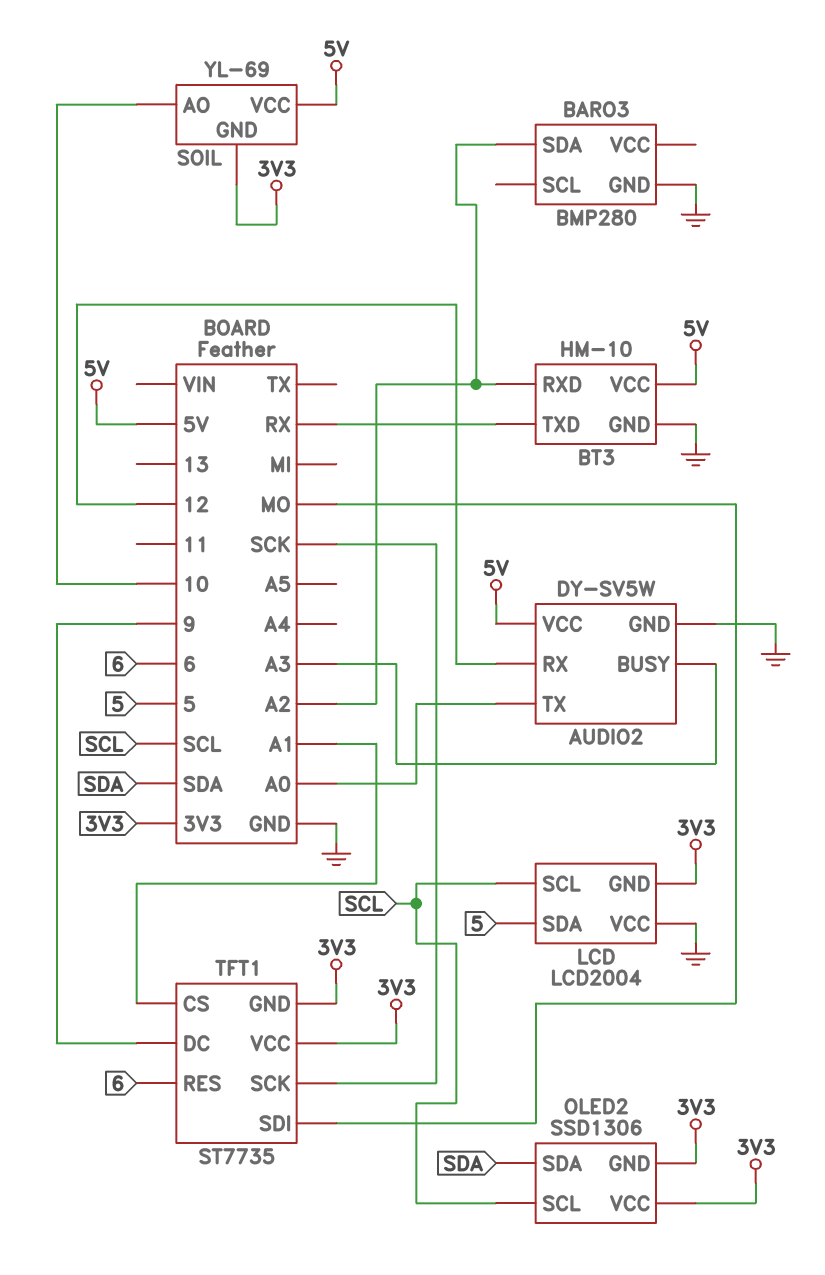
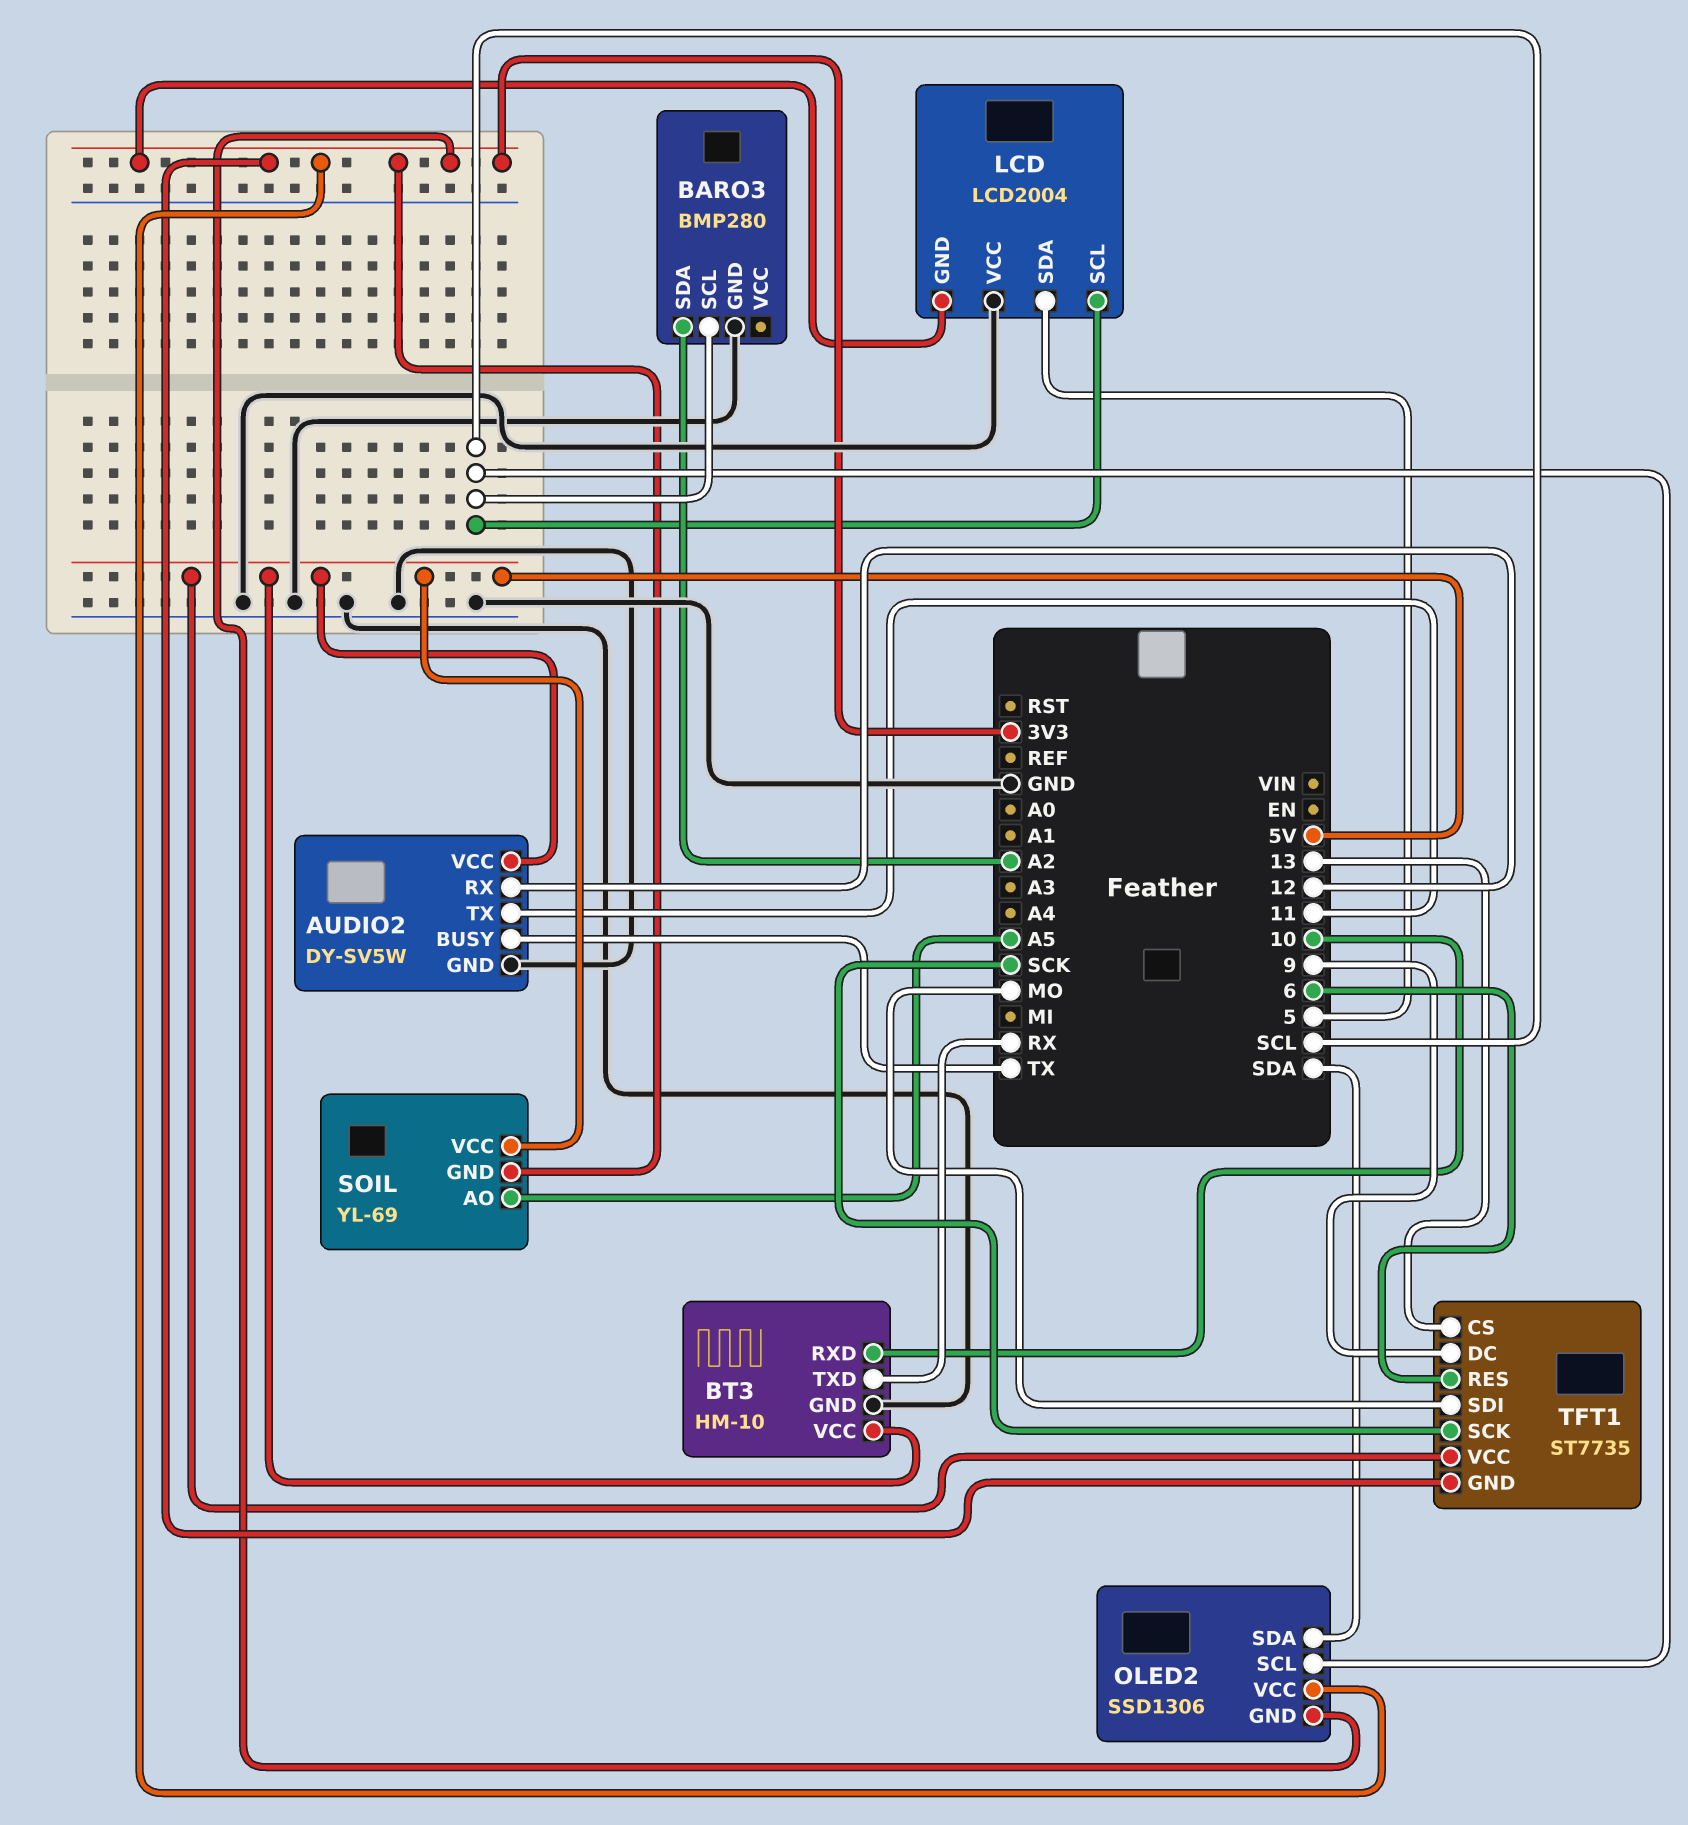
AUDIO2 pin BUSY: A3 -> TX
AUDIO2 pin TX: A0 -> 11
BARO3 pin SCL: none -> SCL
BT3 pin RXD: A2 -> 10
SOIL pin AO: 10 -> A5
TFT1 pin CS: A1 -> 13
TFT1 pin VCC: 3V3 -> 5V

